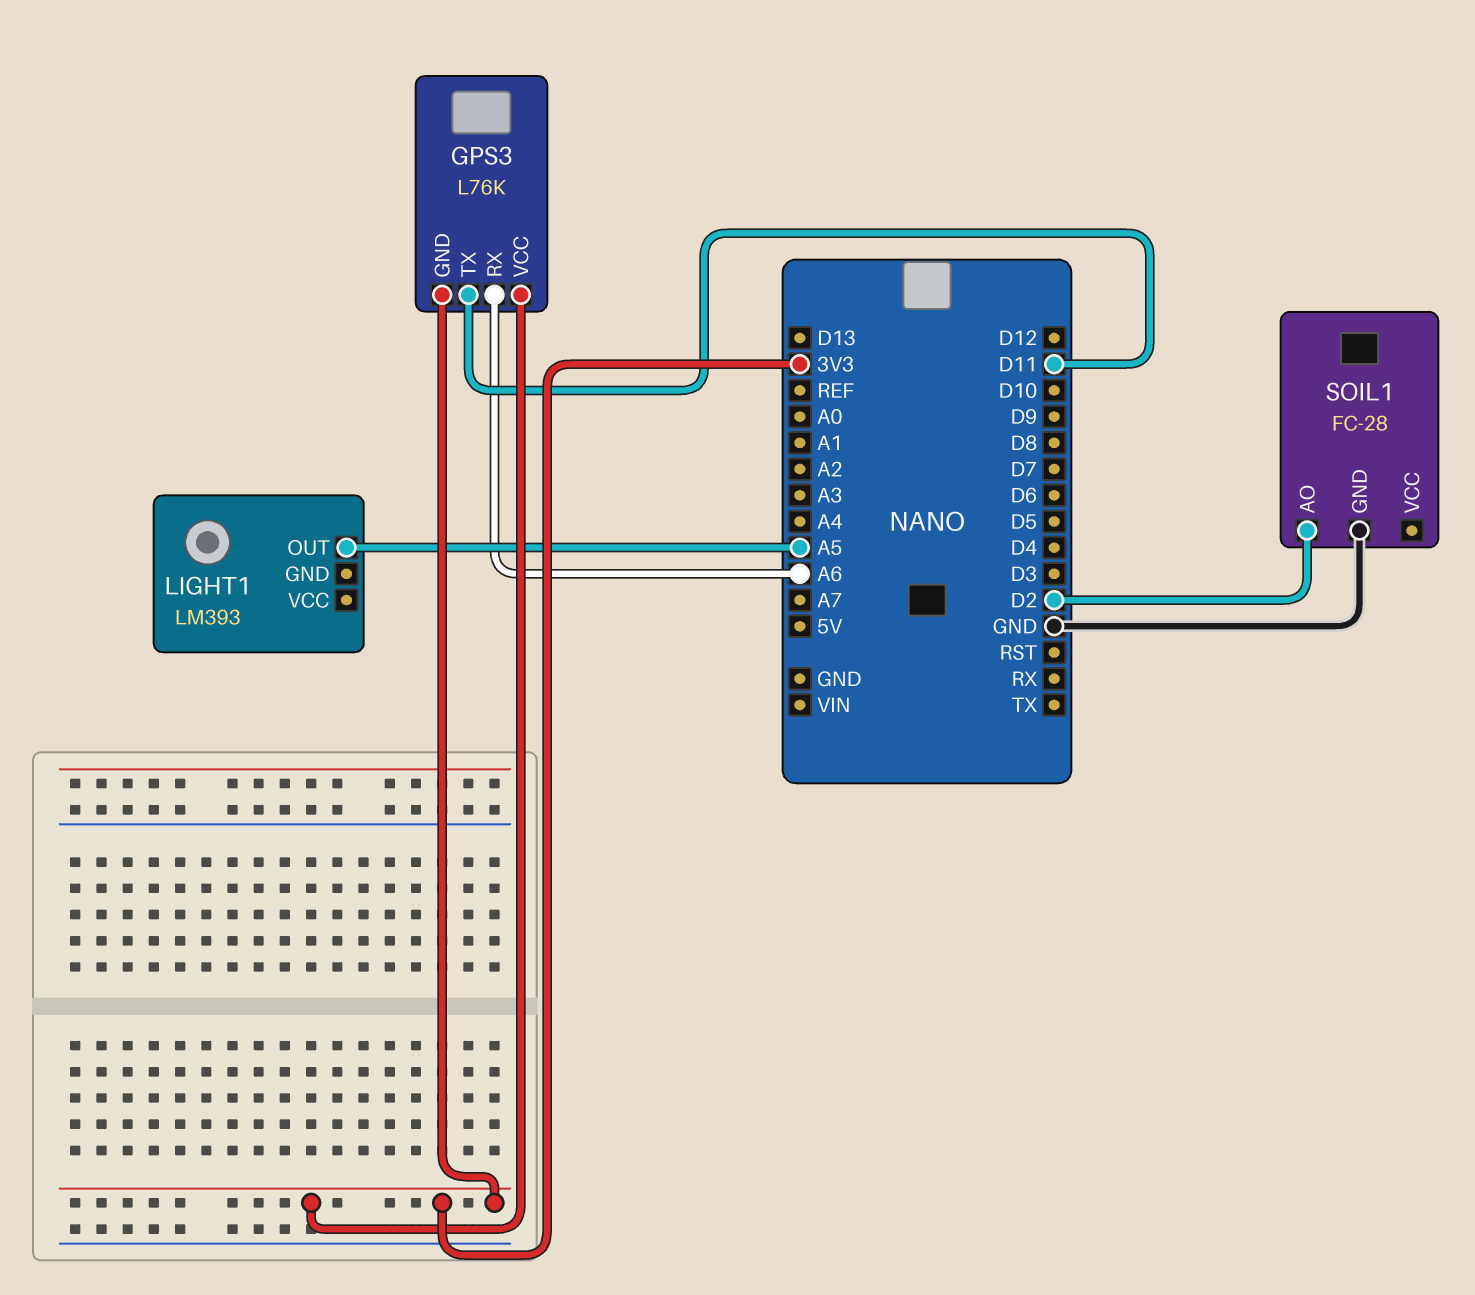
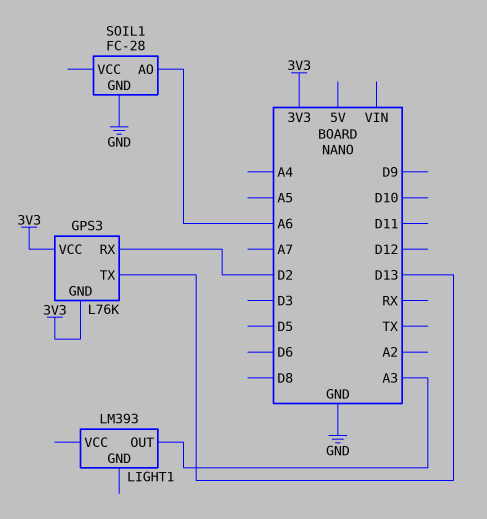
GPS3 pin RX: A6 -> D2
GPS3 pin TX: D11 -> D13
LIGHT1 pin OUT: A5 -> A3
SOIL1 pin AO: D2 -> A6

